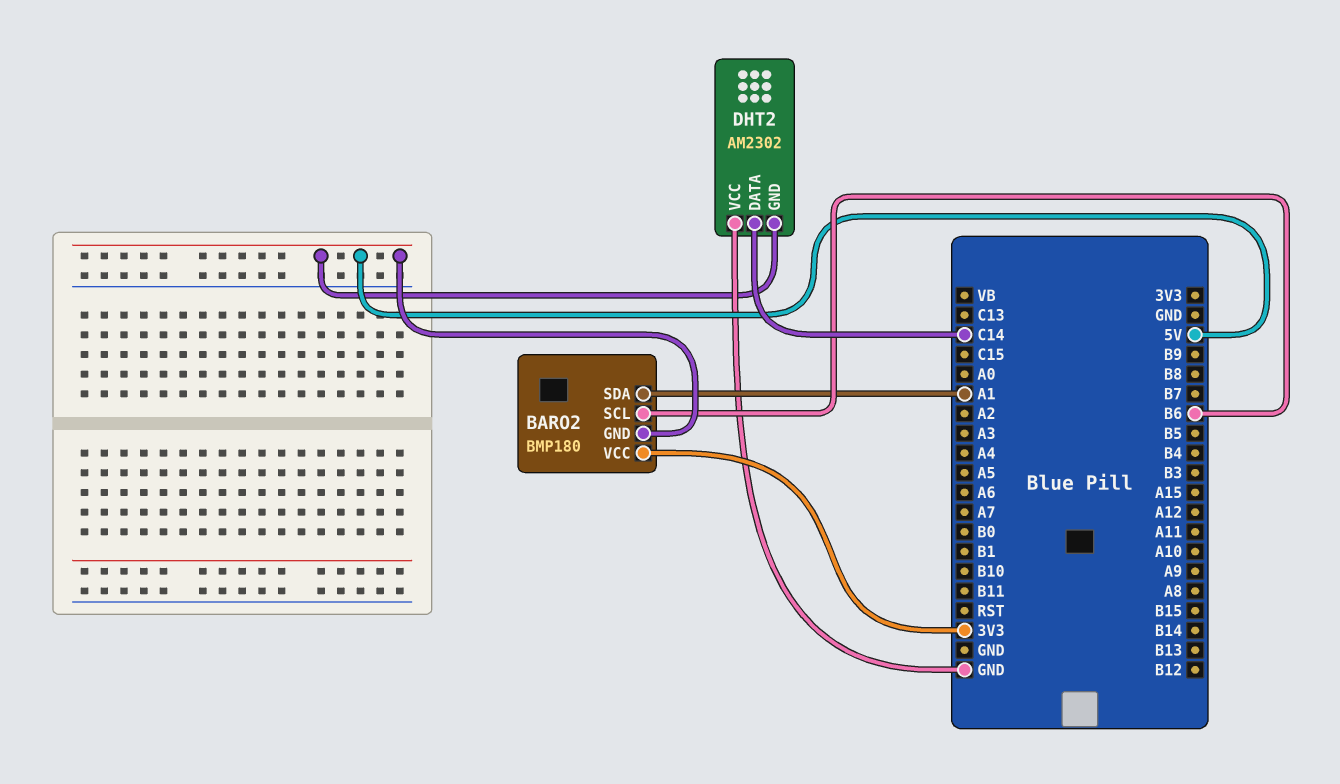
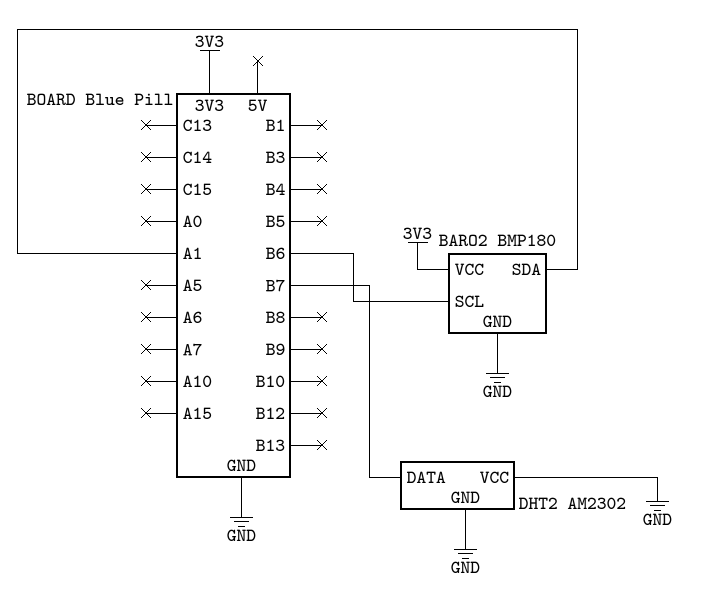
BARO2 pin GND: 5V -> GND
DHT2 pin DATA: C14 -> B7
DHT2 pin GND: 5V -> GND

